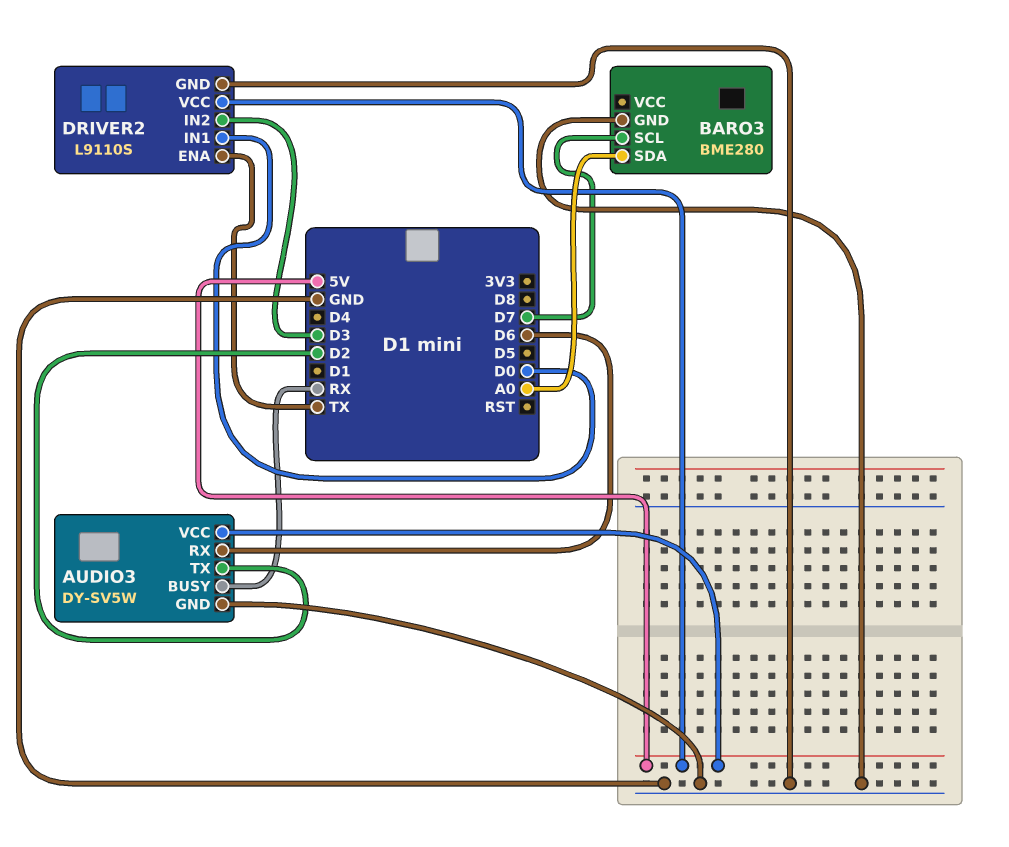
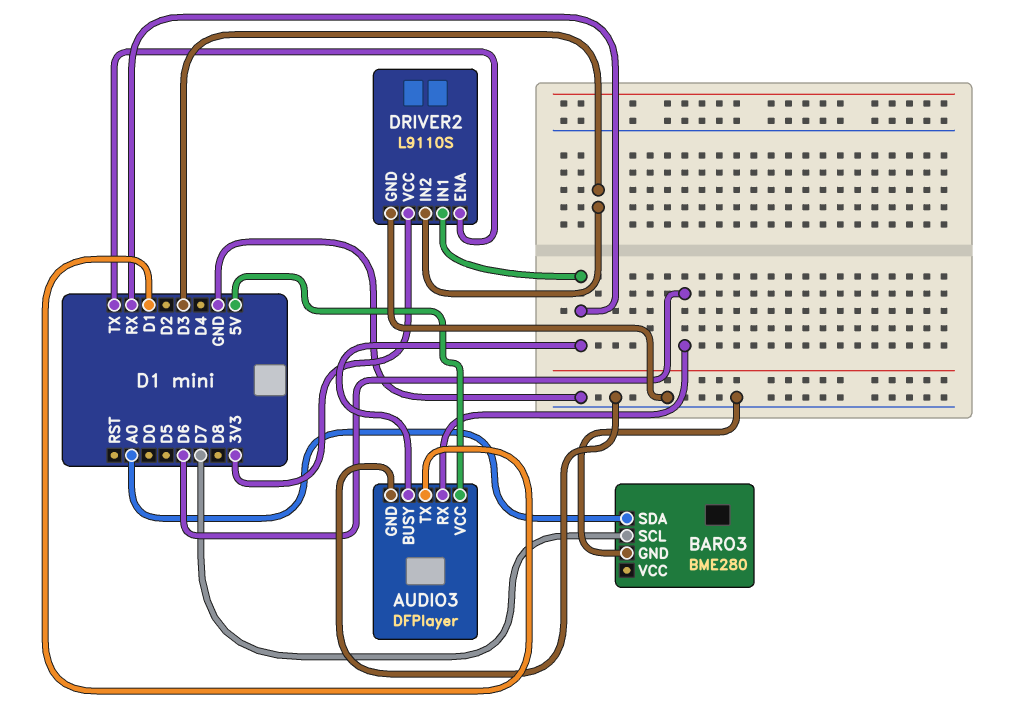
AUDIO3: DY-SV5W -> DFPlayer
AUDIO3 pin TX: D2 -> D1
DRIVER2 pin IN1: D0 -> RX
DRIVER2 pin VCC: 5V -> 3V3

